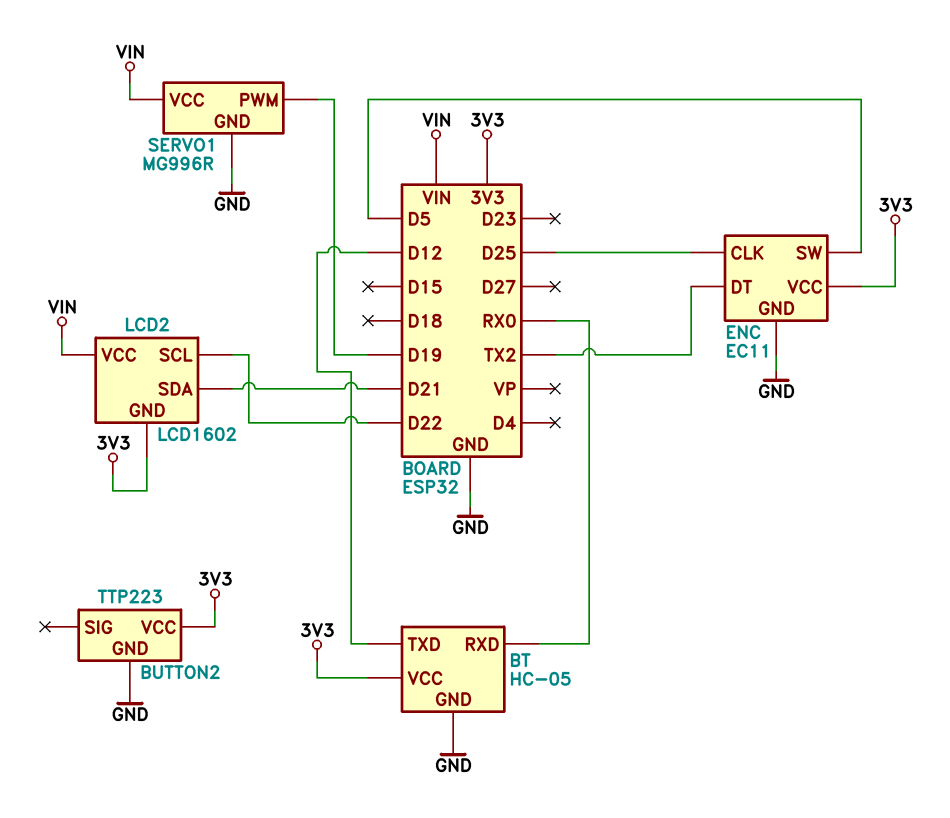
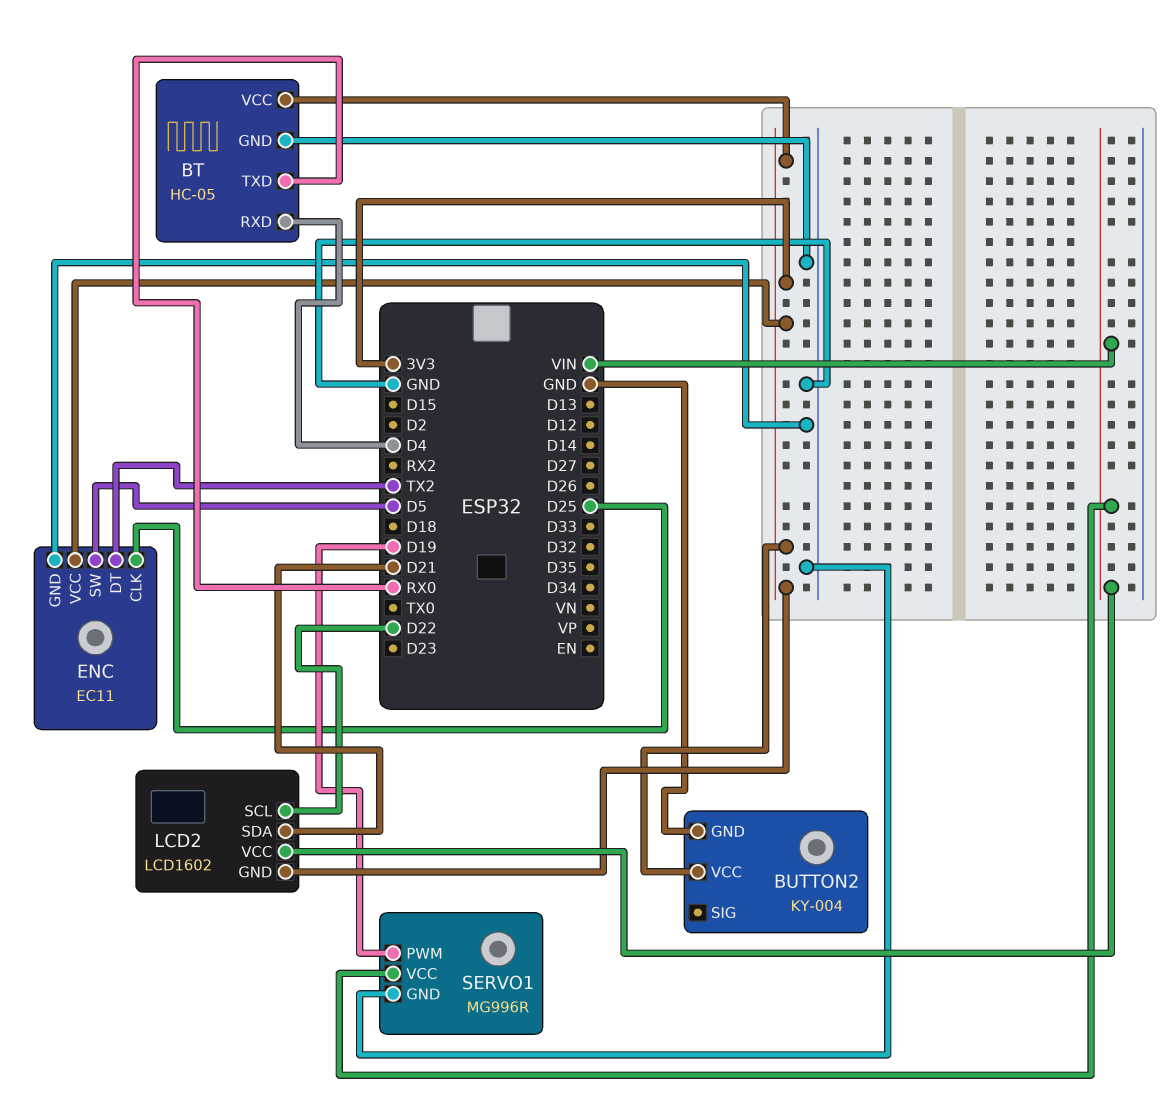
BT pin RXD: RX0 -> D4
BT pin TXD: D12 -> RX0
BUTTON2: TTP223 -> KY-004

